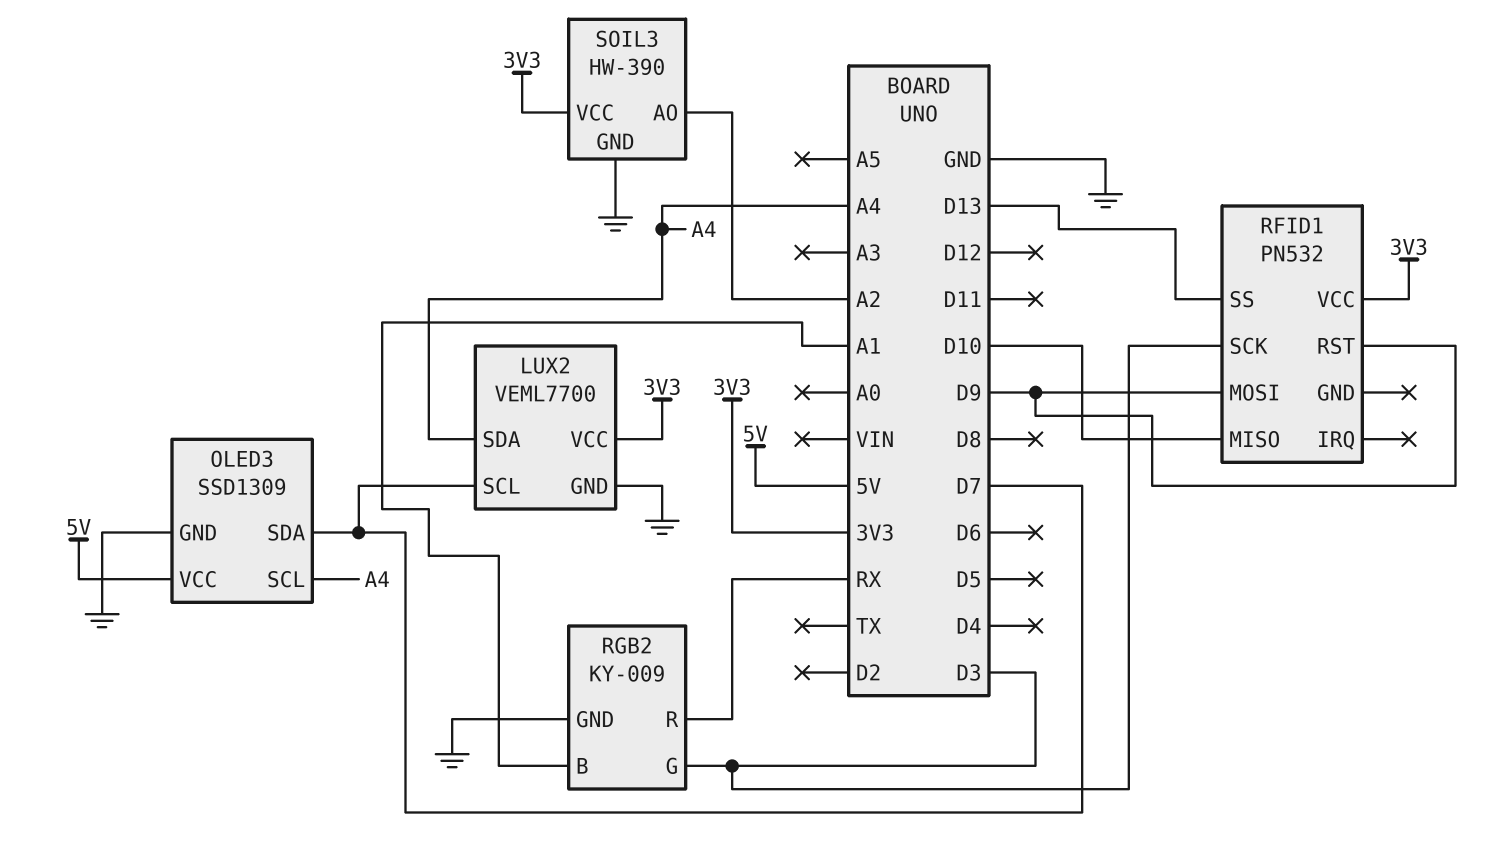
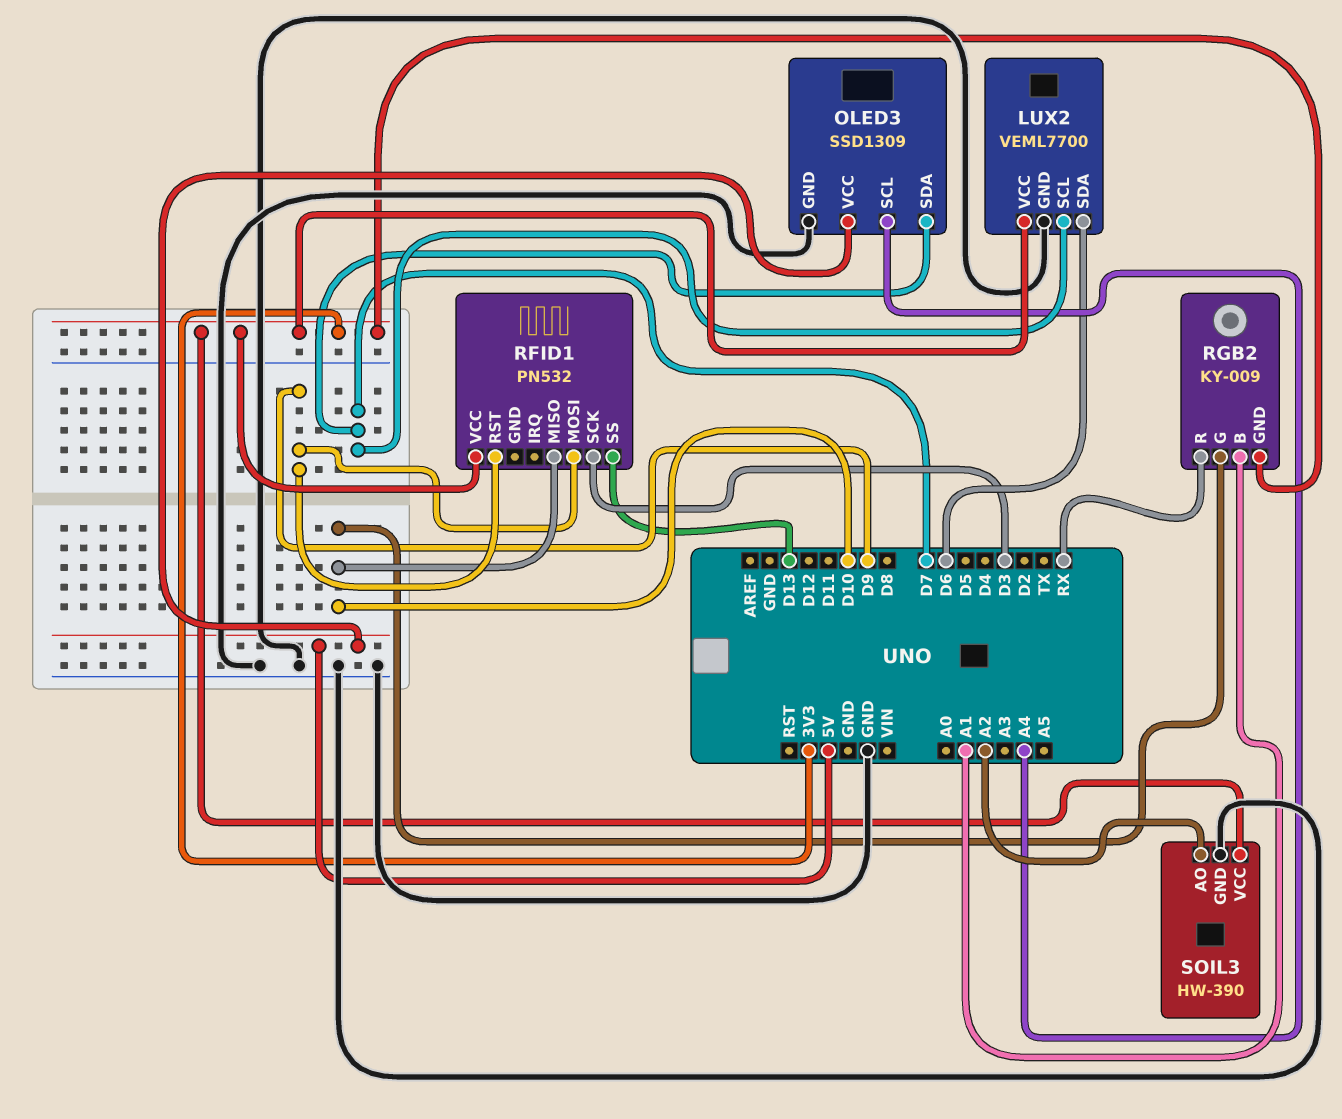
LUX2 pin SDA: A4 -> D6
RGB2 pin G: D3 -> D10
RGB2 pin GND: GND -> 3V3

